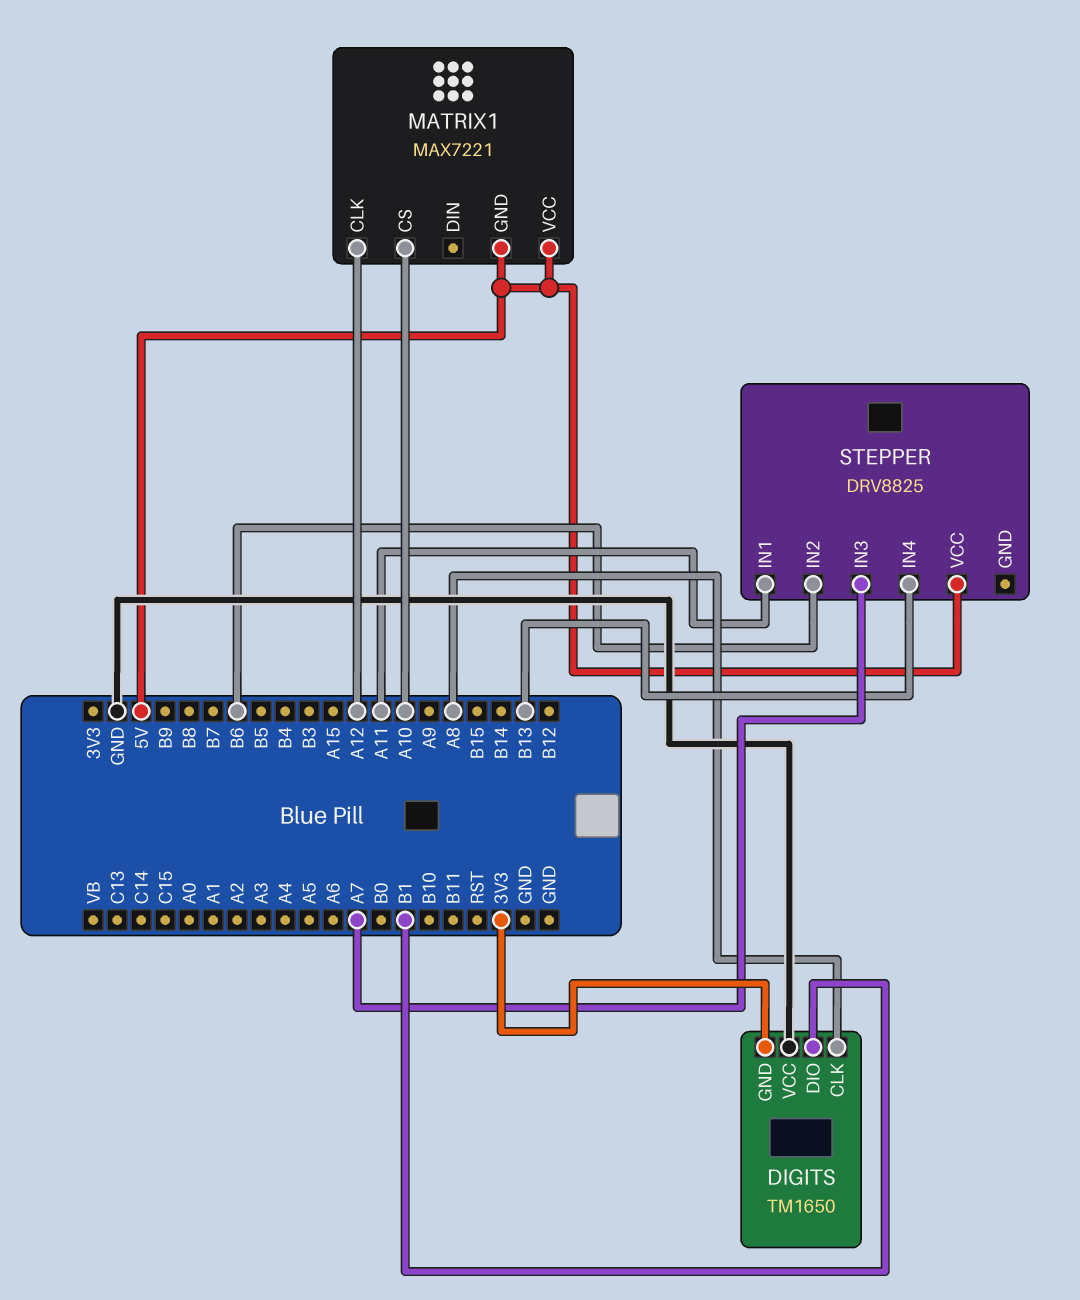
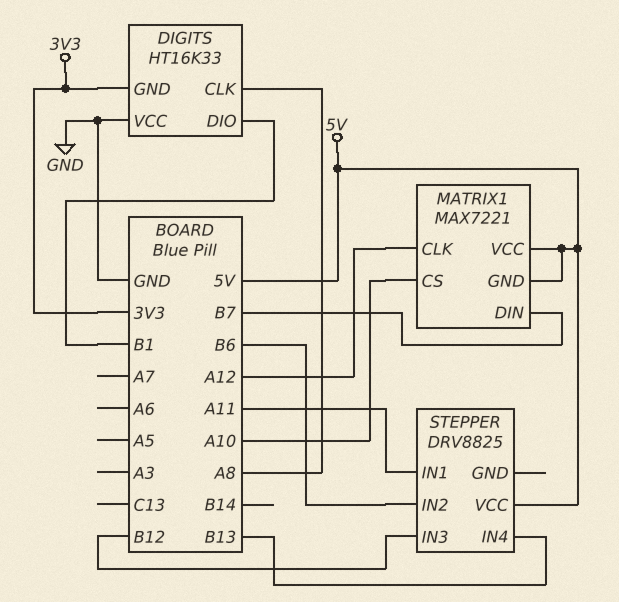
DIGITS: TM1650 -> HT16K33
MATRIX1 pin DIN: none -> B7
STEPPER pin IN3: A7 -> B12

